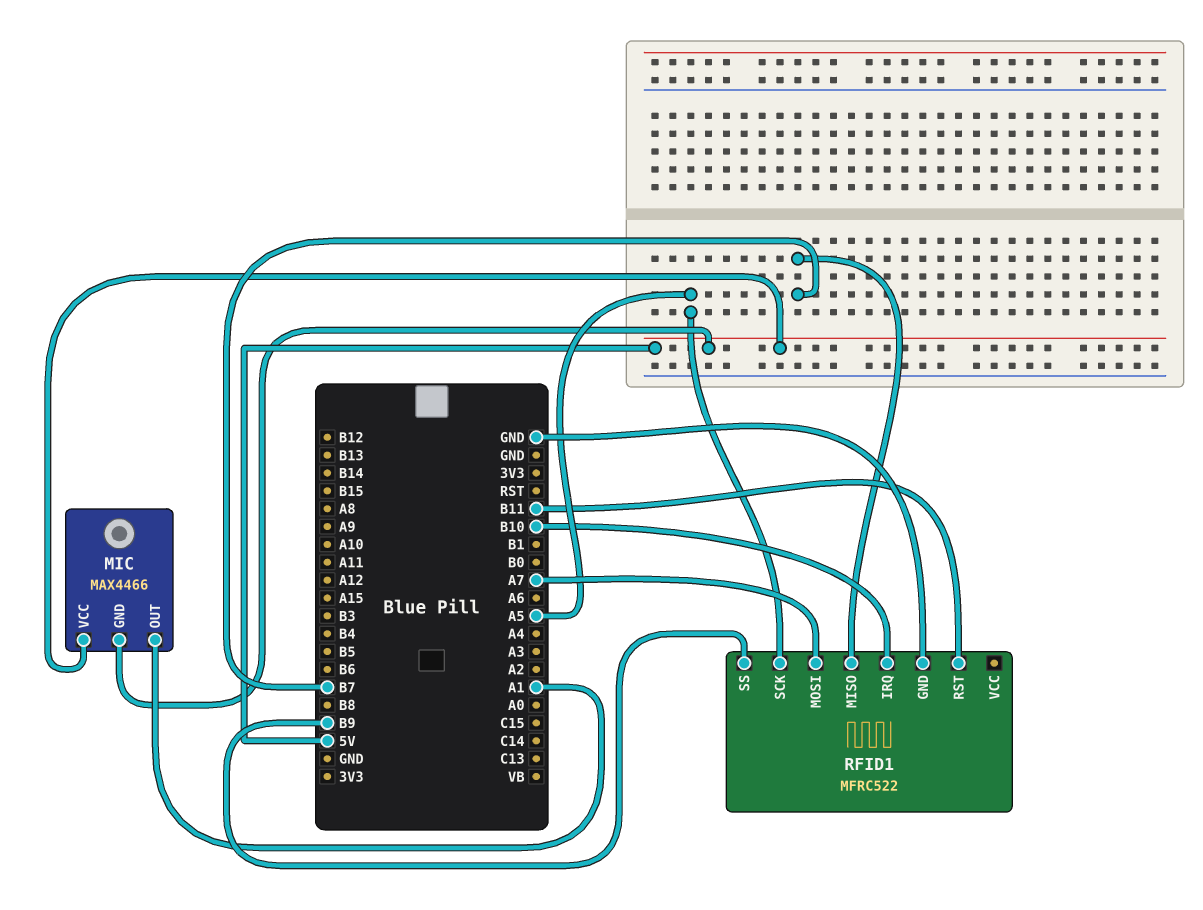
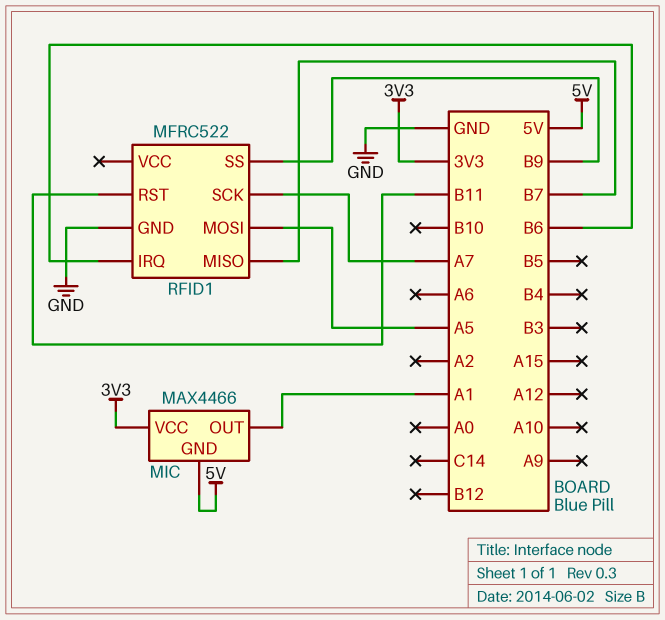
MIC pin VCC: 5V -> 3V3
RFID1 pin IRQ: B10 -> B6
RFID1 pin MOSI: A7 -> A5
RFID1 pin SCK: A5 -> A7

